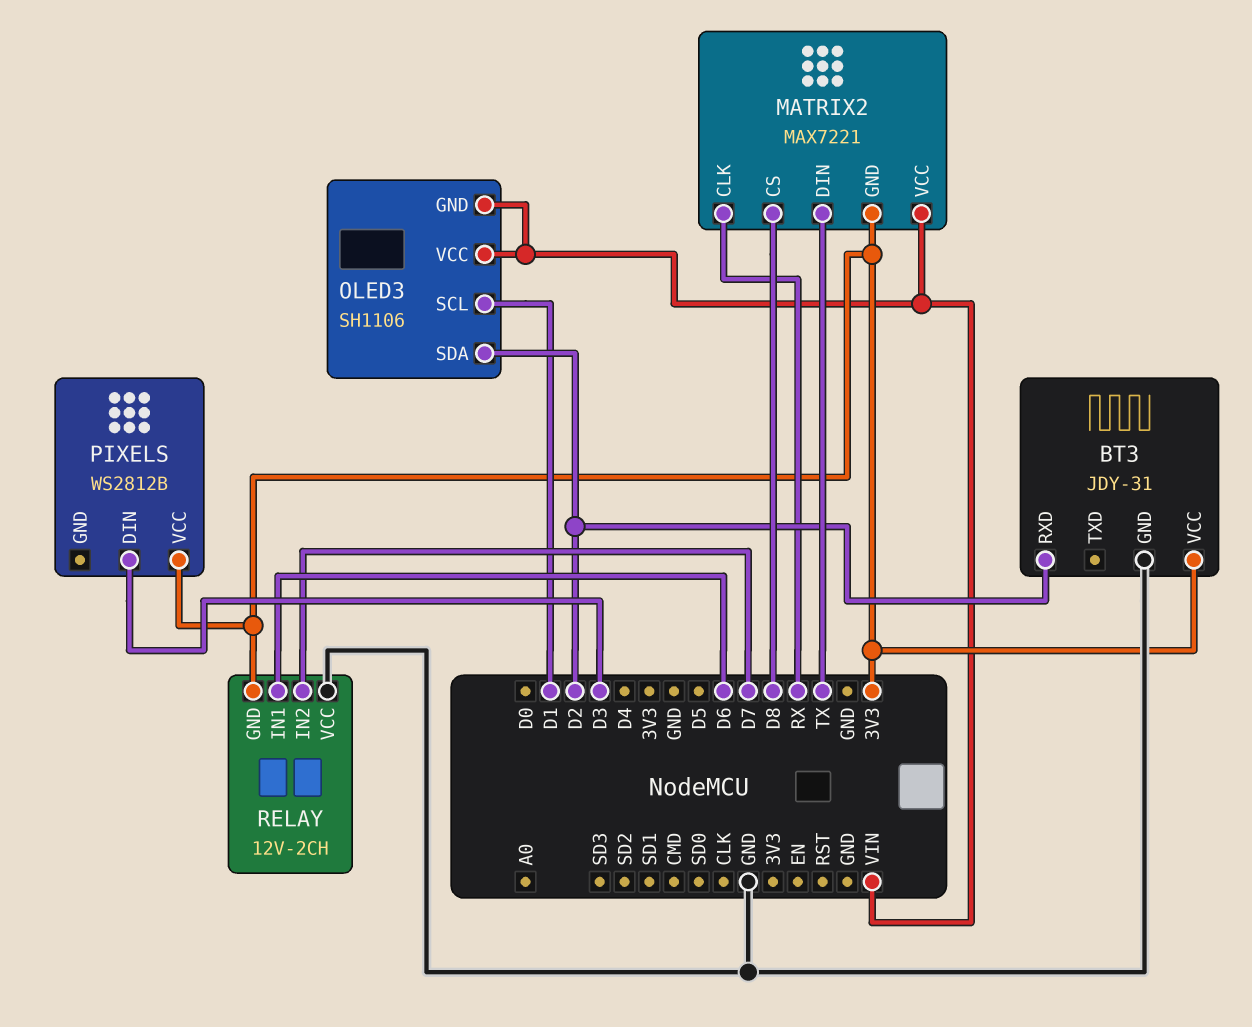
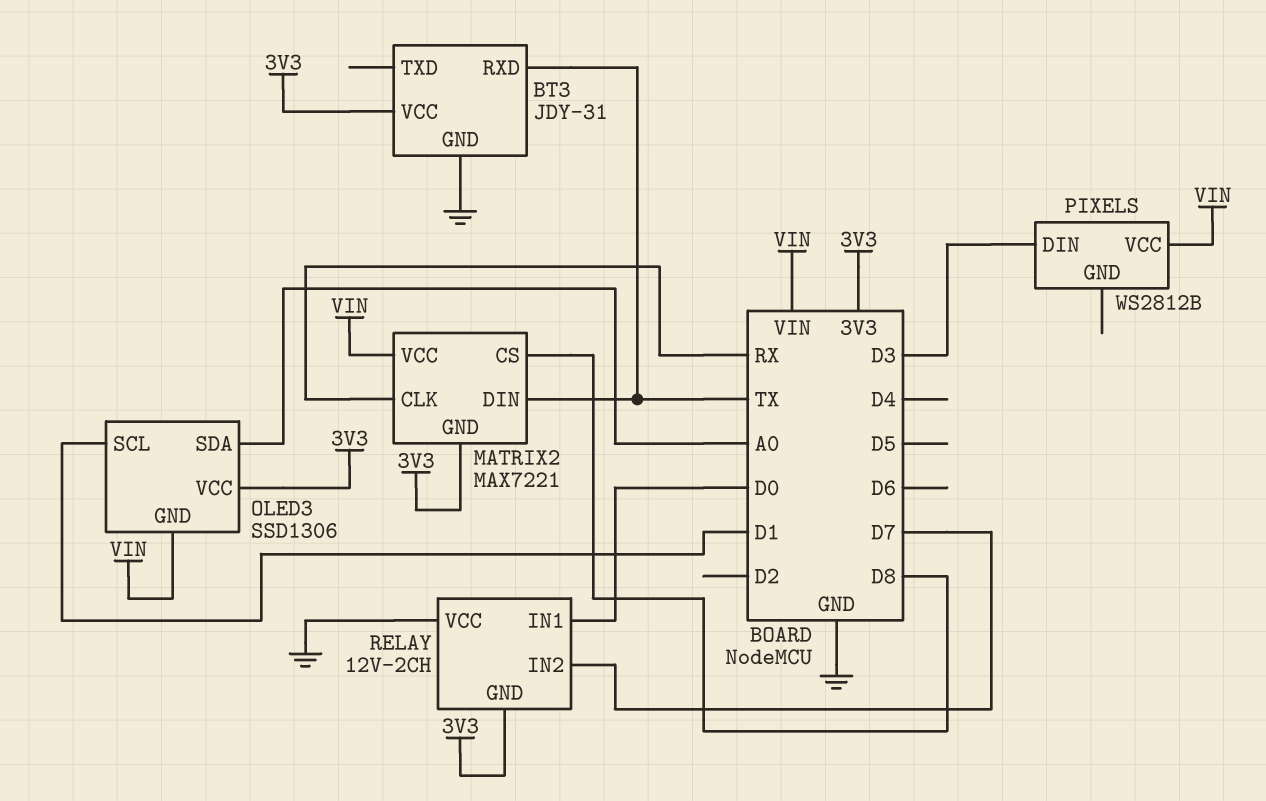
BT3 pin RXD: D2 -> TX
OLED3: SH1106 -> SSD1306
OLED3 pin SDA: D2 -> A0
OLED3 pin VCC: VIN -> 3V3
PIXELS pin VCC: 3V3 -> VIN
RELAY pin IN1: D6 -> D0

